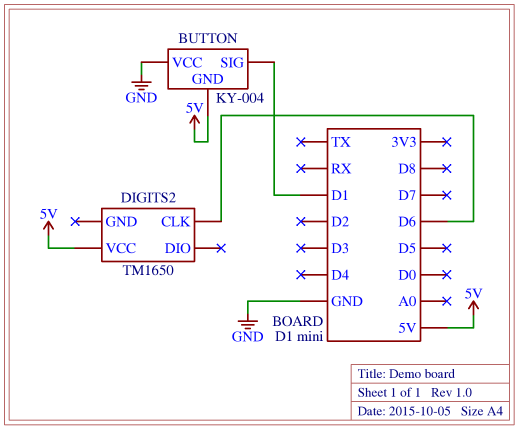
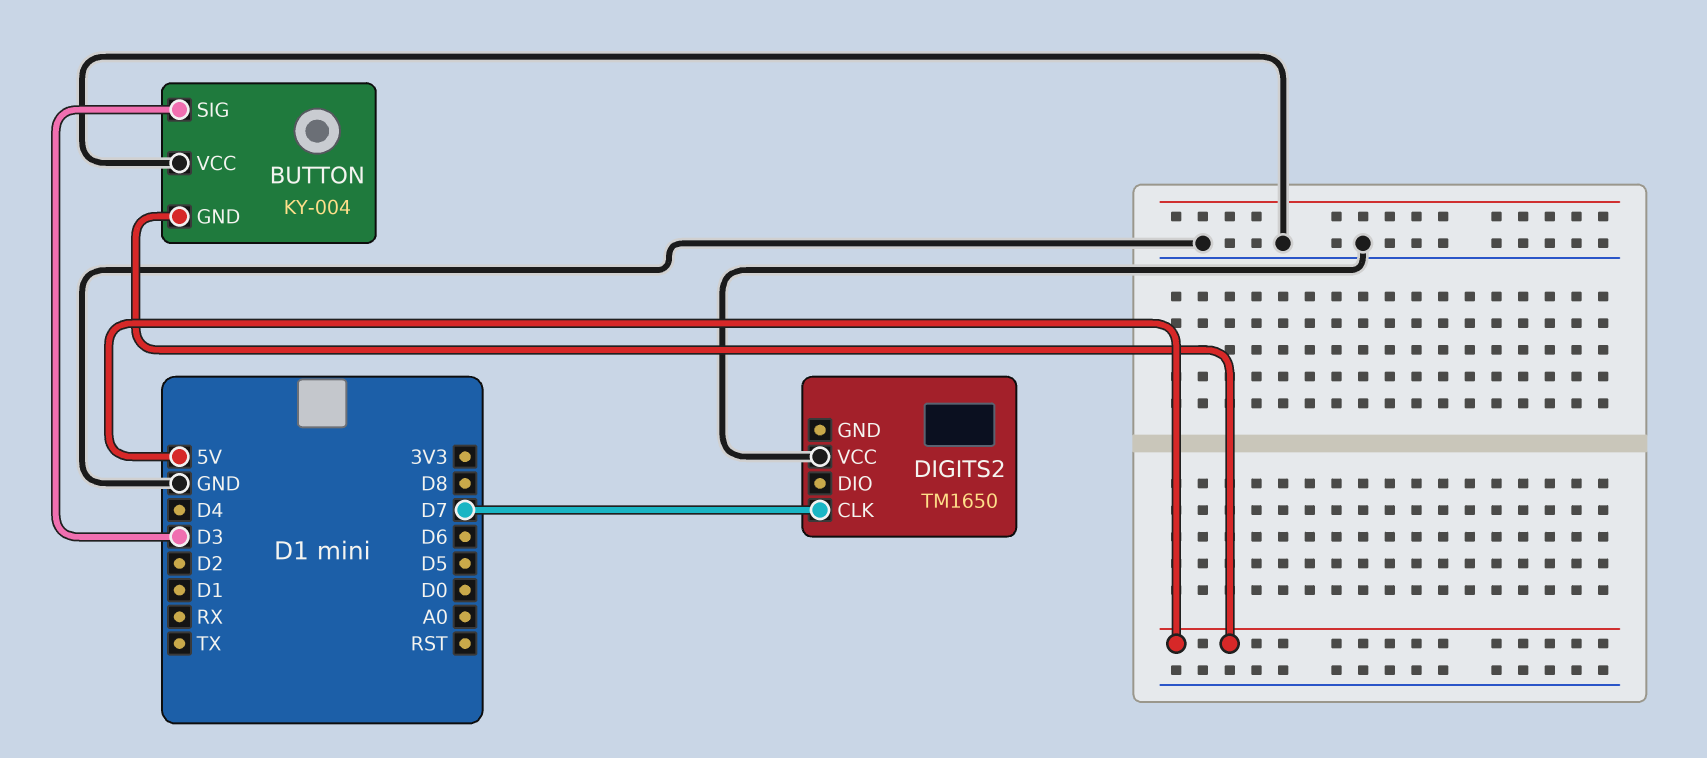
BUTTON pin SIG: D1 -> D3
DIGITS2 pin CLK: D6 -> D7
DIGITS2 pin VCC: 5V -> GND

